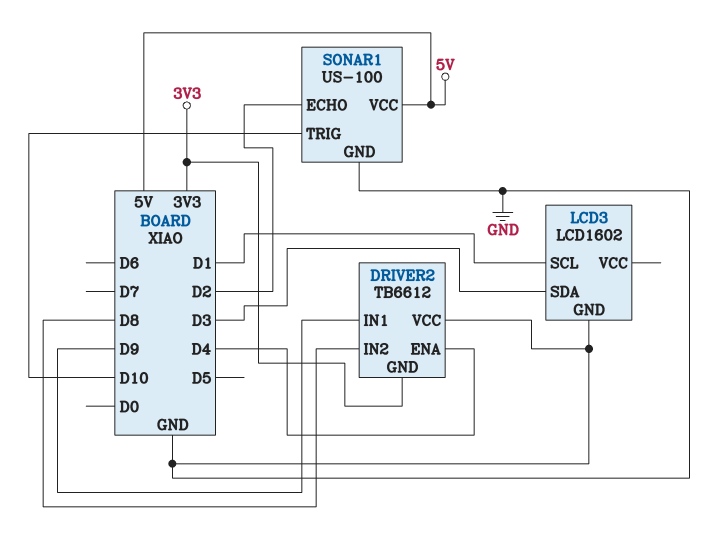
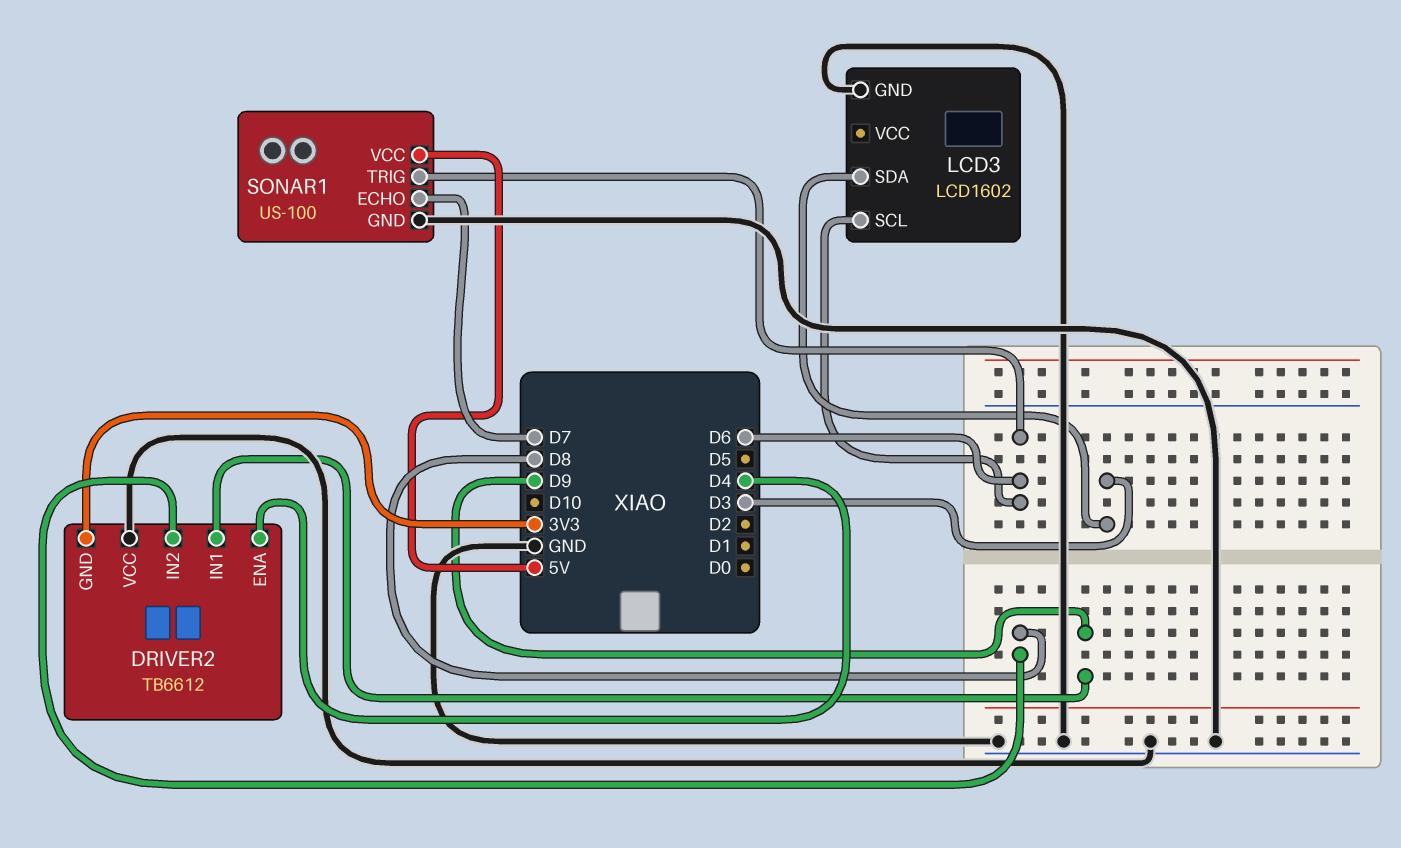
LCD3 pin SCL: D1 -> D6
SONAR1 pin ECHO: D2 -> D7
SONAR1 pin TRIG: D10 -> D6

